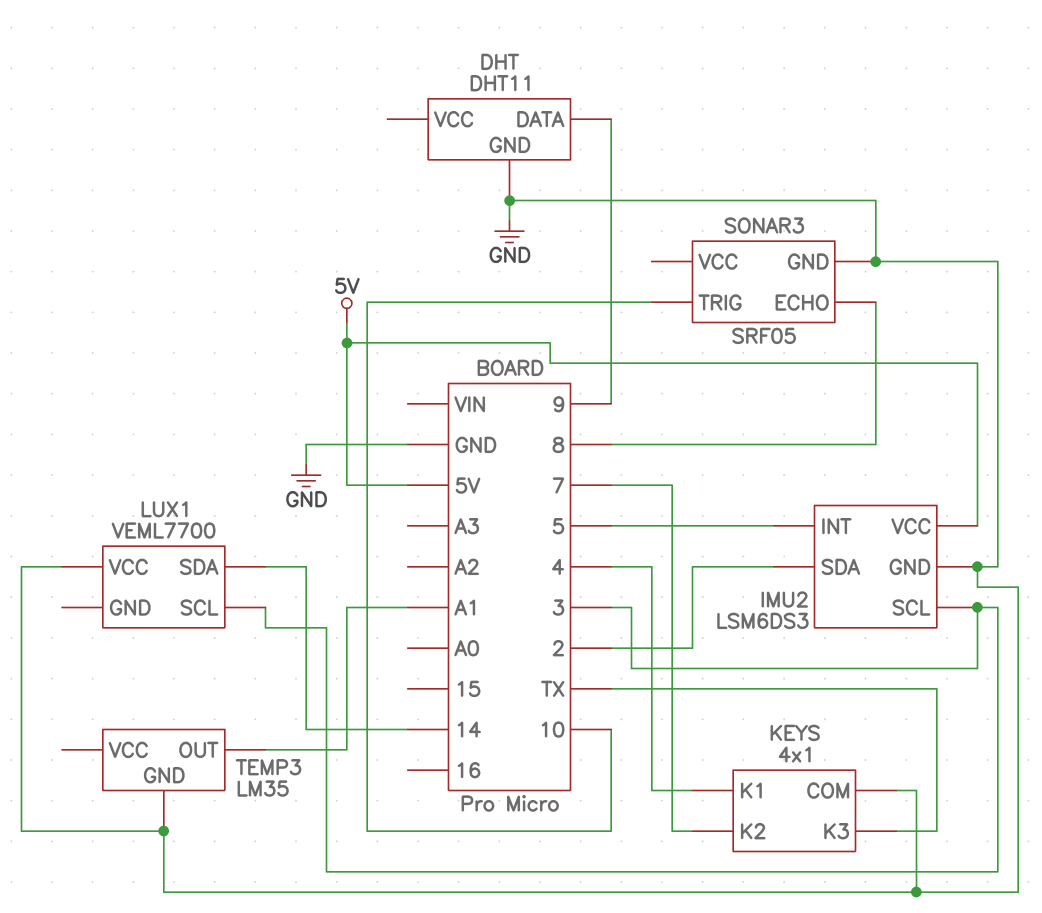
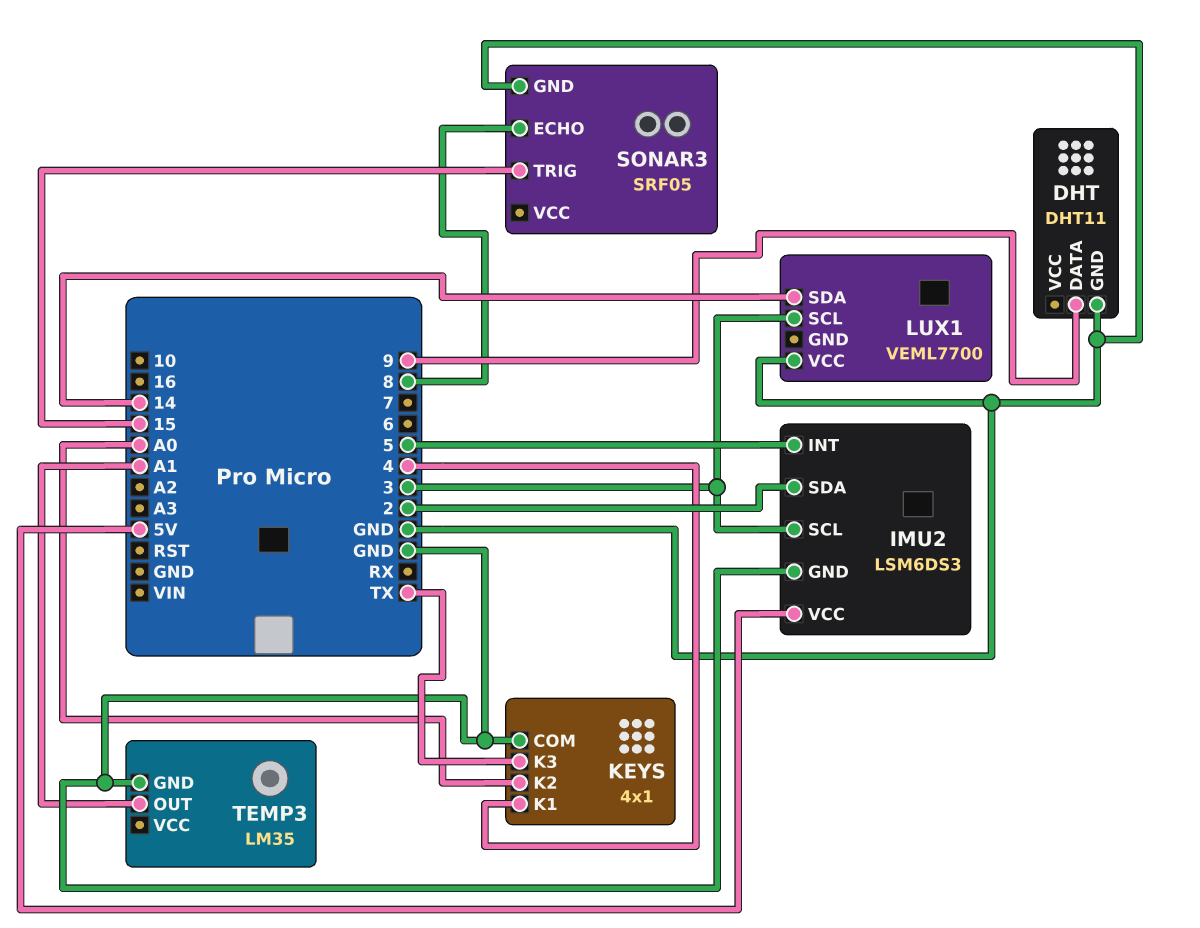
KEYS pin K2: 7 -> A0
SONAR3 pin TRIG: 10 -> 15

